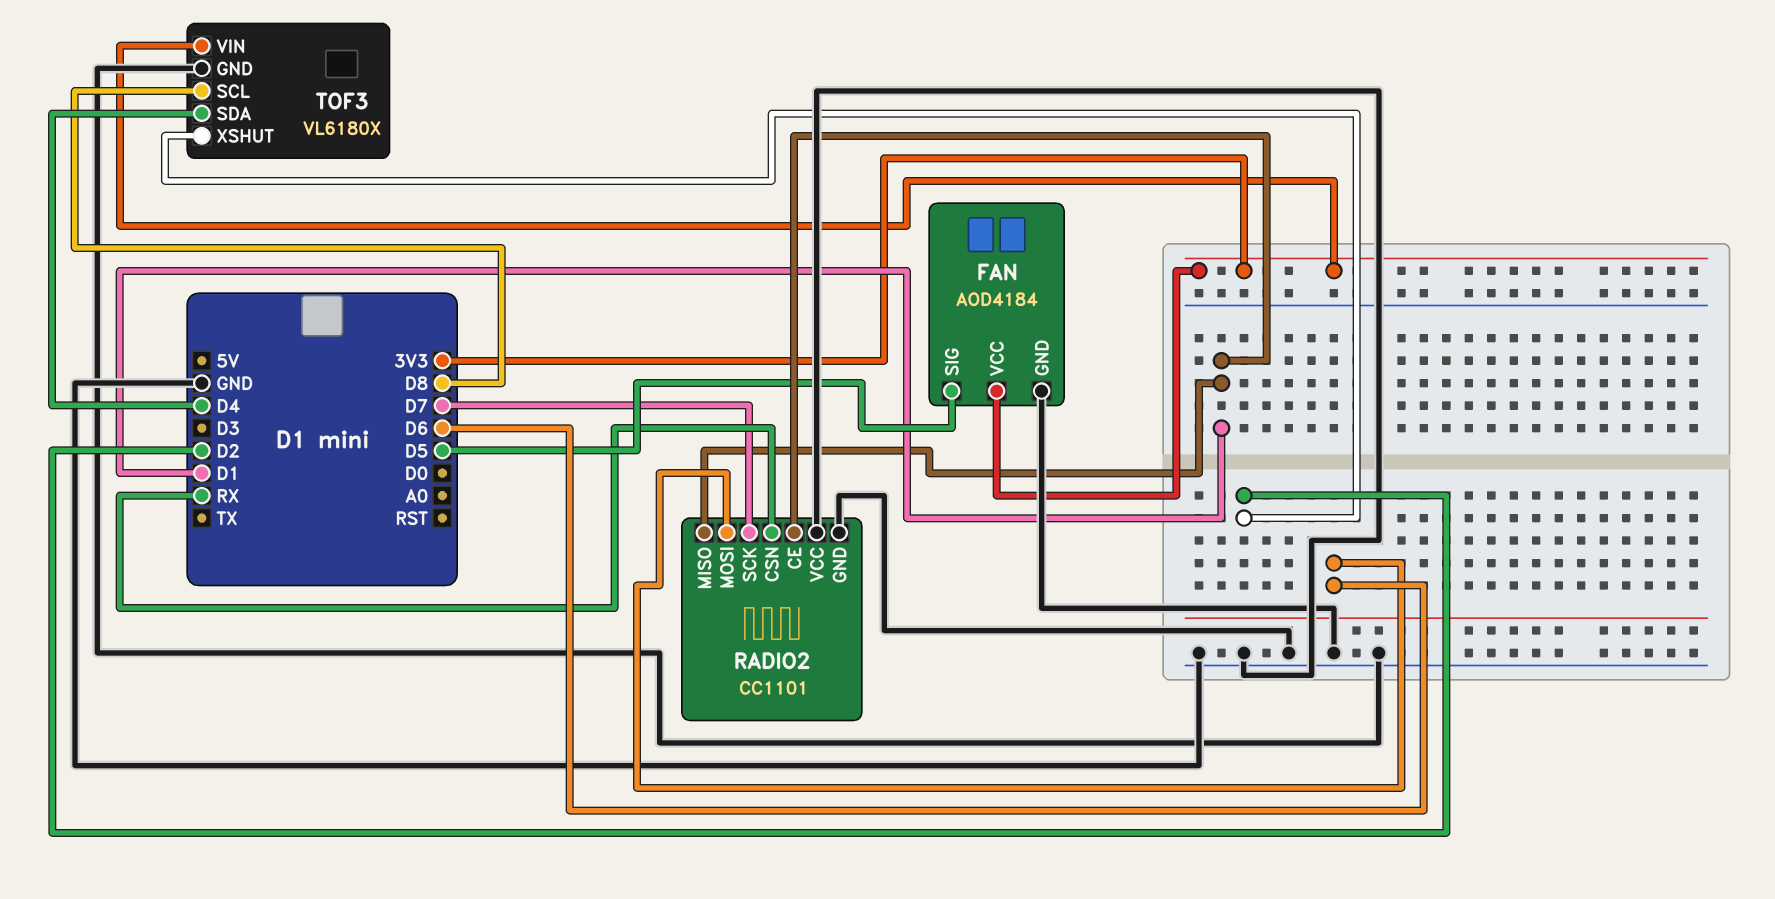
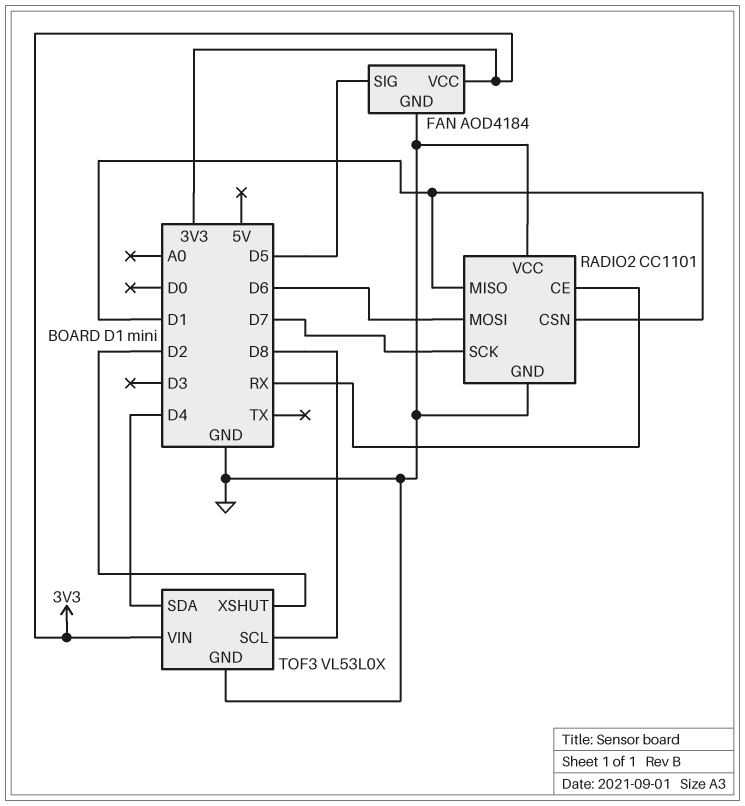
RADIO2 pin CE: D1 -> RX
RADIO2 pin CSN: RX -> D1
TOF3: VL6180X -> VL53L0X

